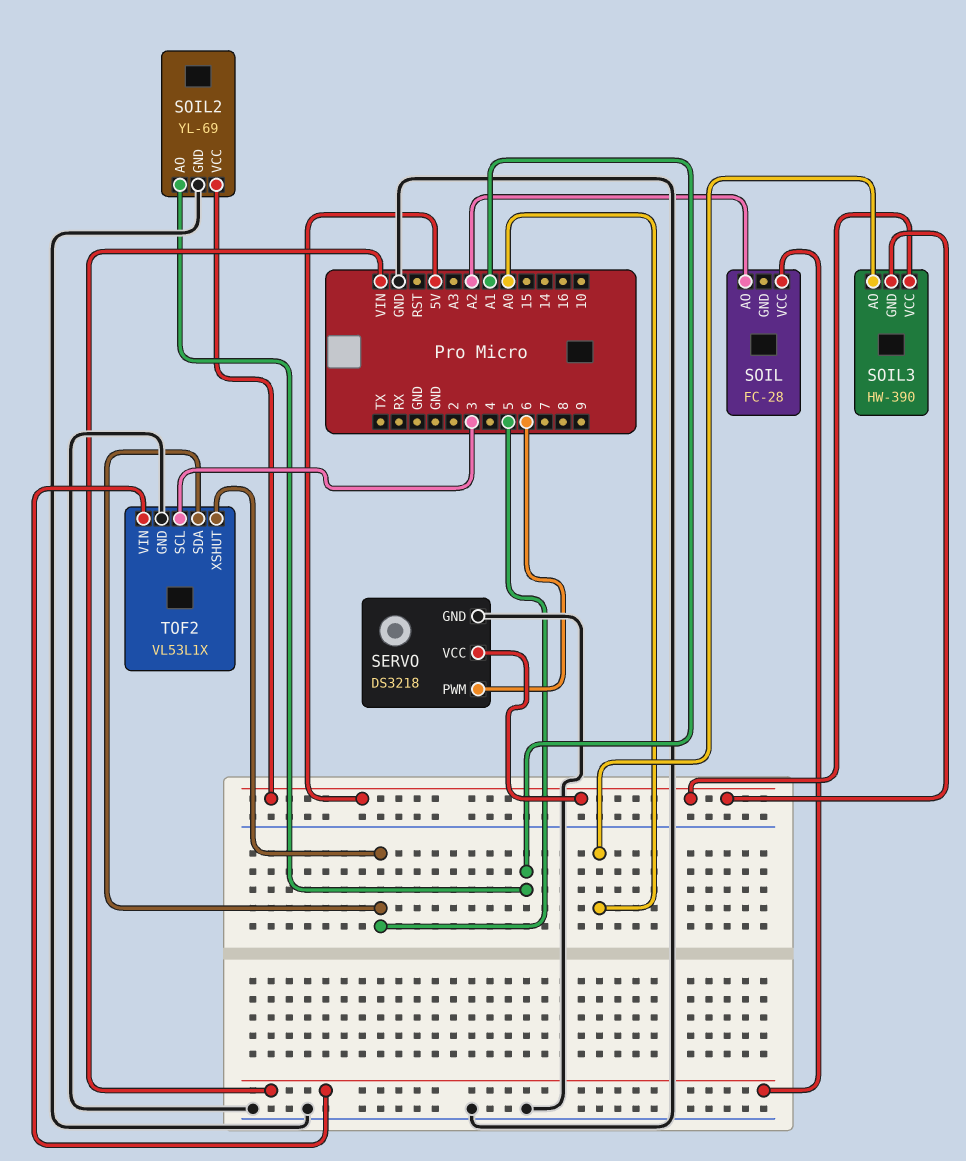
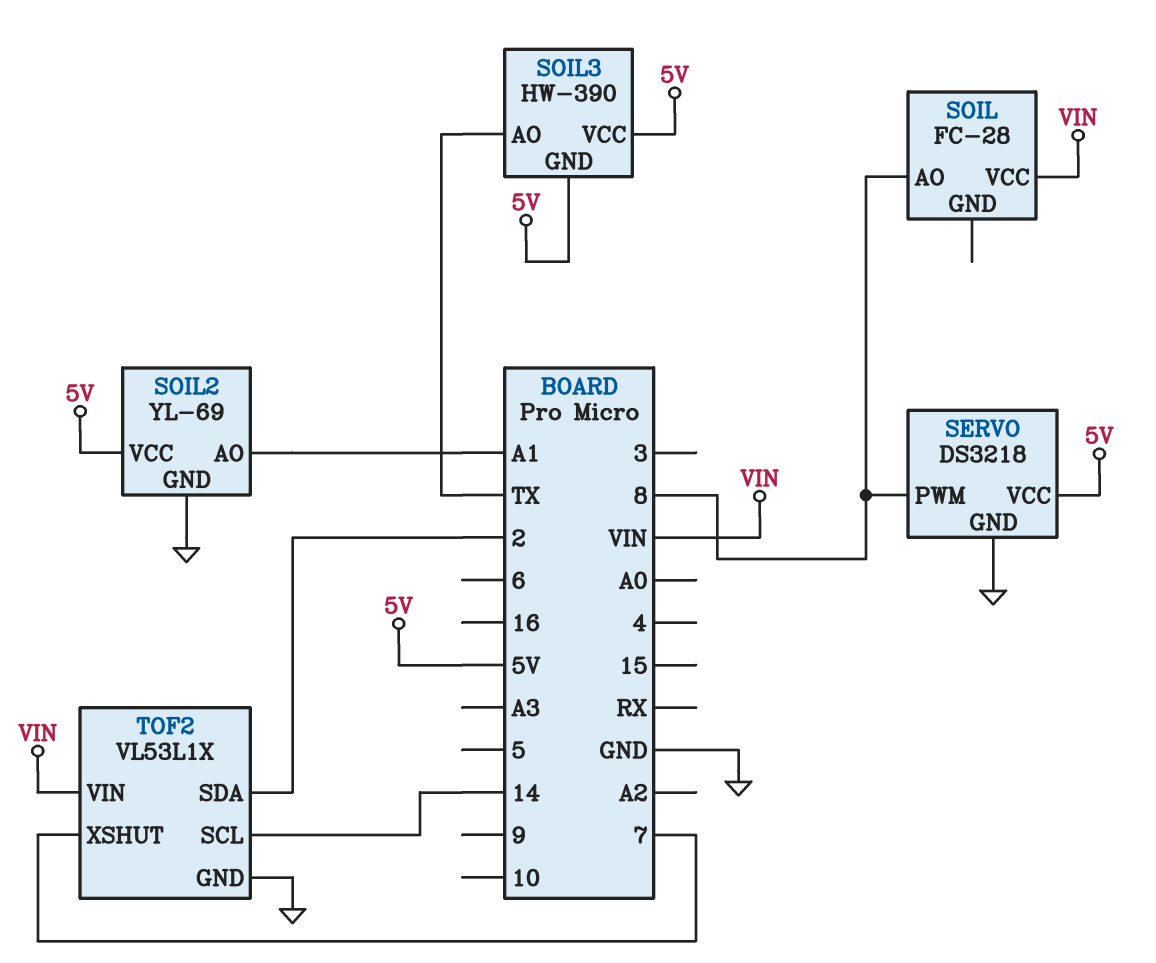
SERVO pin PWM: 6 -> 8
SOIL pin AO: A2 -> 8
SOIL3 pin AO: A0 -> TX
TOF2 pin SCL: 3 -> 14
TOF2 pin SDA: 5 -> 2
TOF2 pin XSHUT: 5 -> 7

